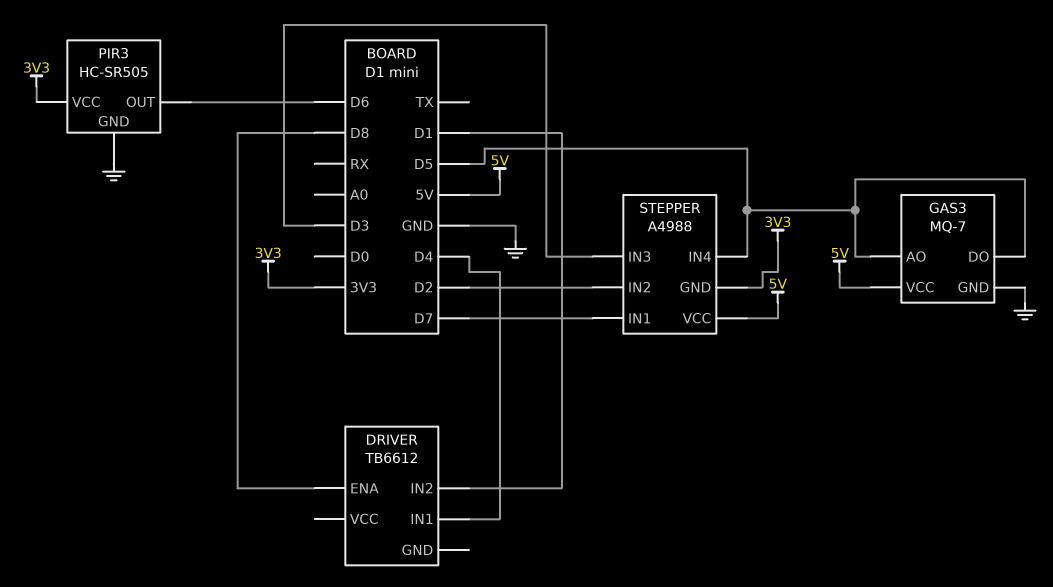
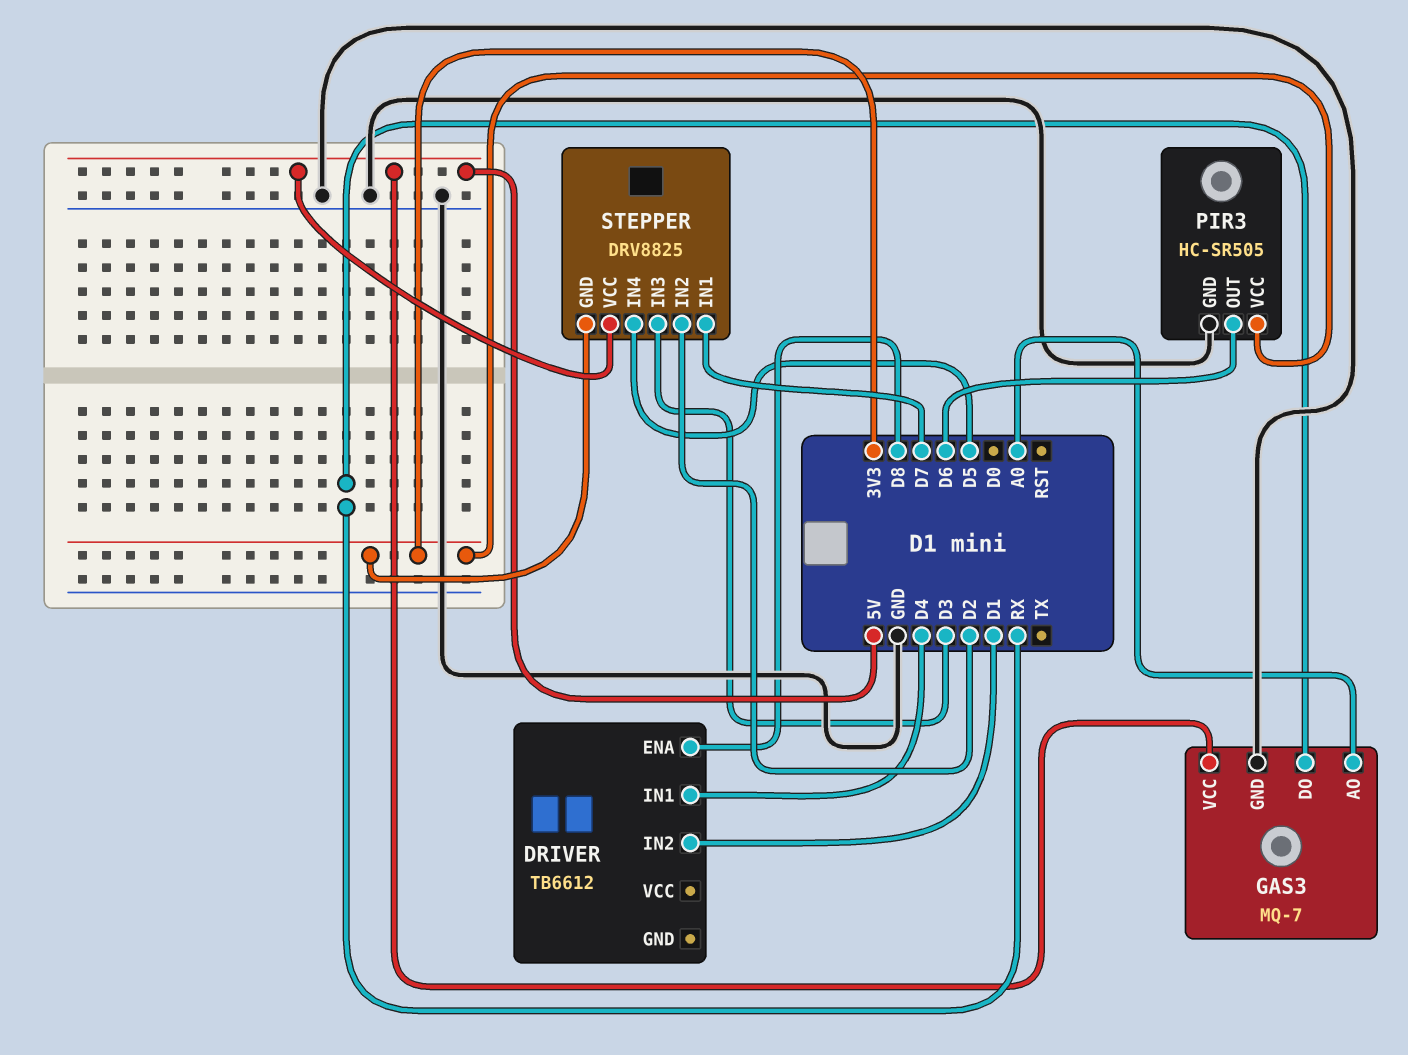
GAS3 pin AO: D5 -> A0
GAS3 pin DO: D5 -> RX
STEPPER: A4988 -> DRV8825

